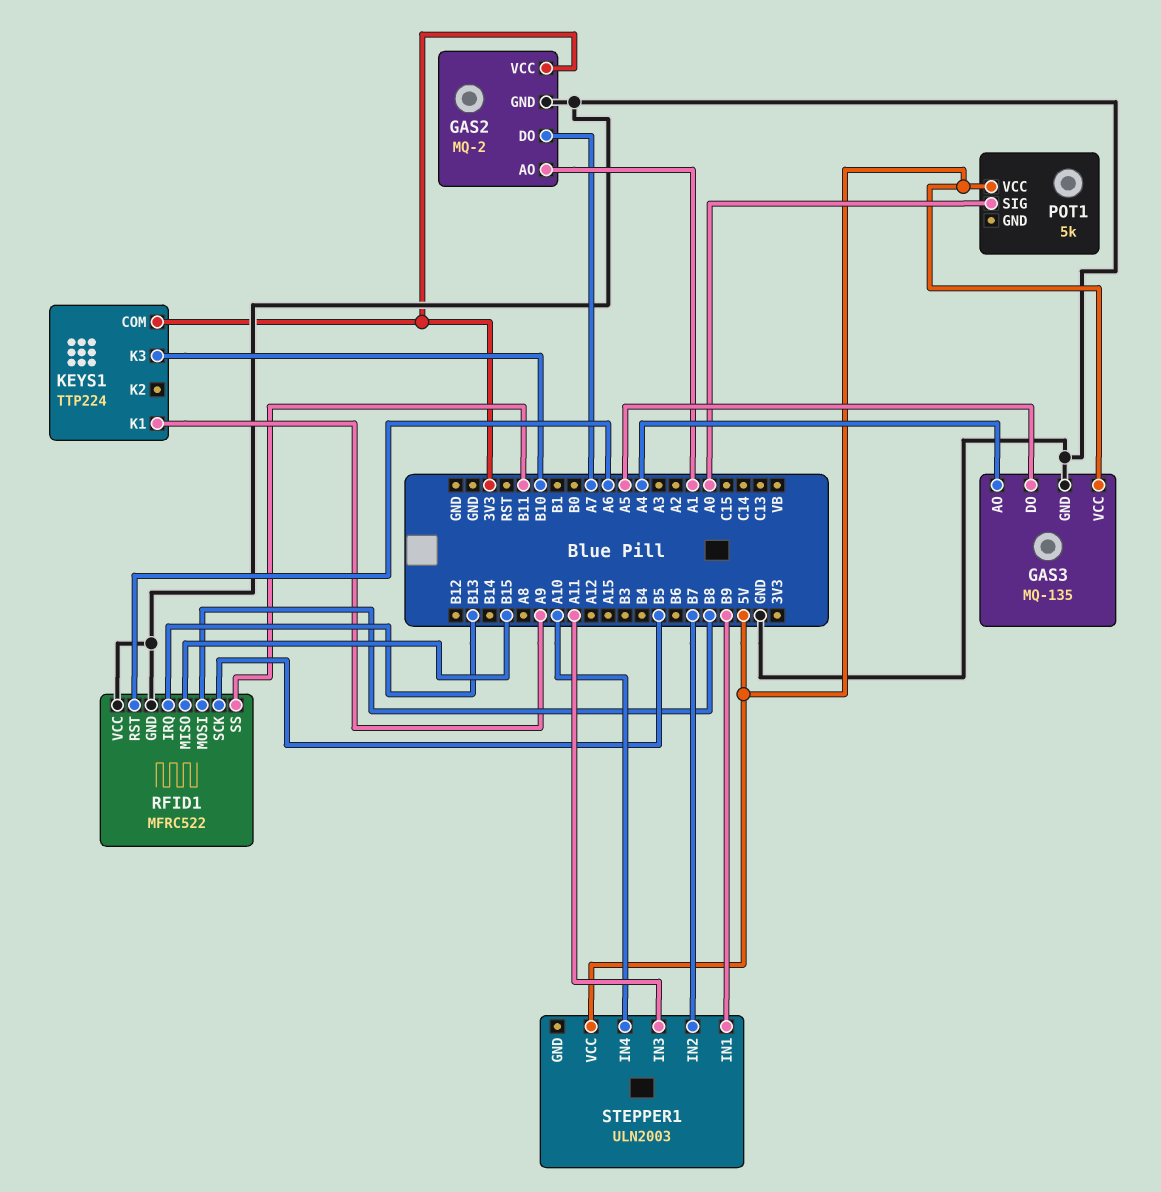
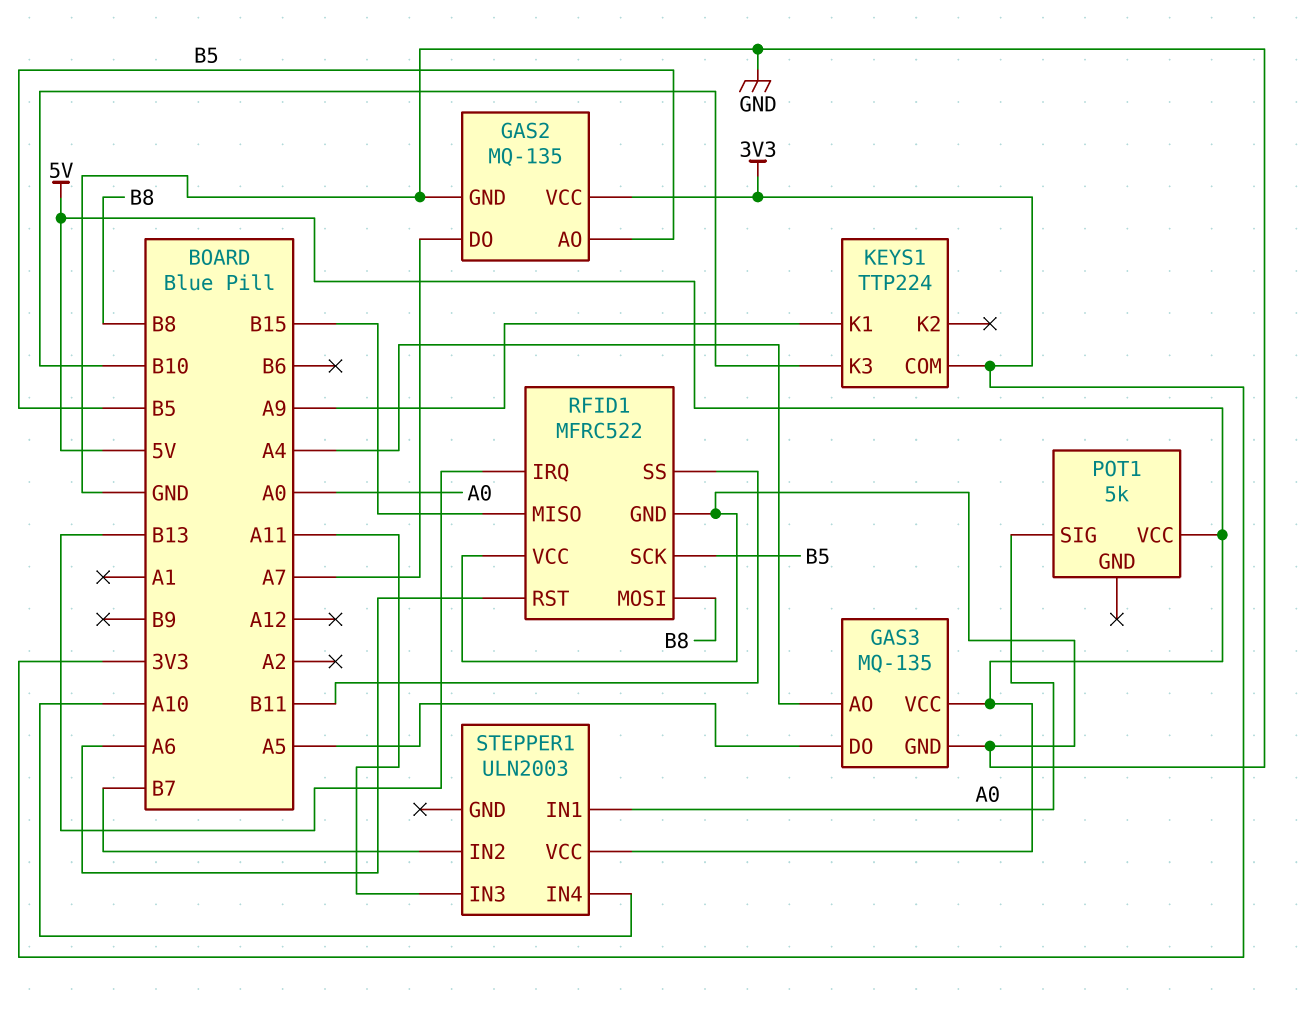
GAS2: MQ-2 -> MQ-135
GAS2 pin AO: A1 -> B5
STEPPER1 pin IN1: B9 -> A0

